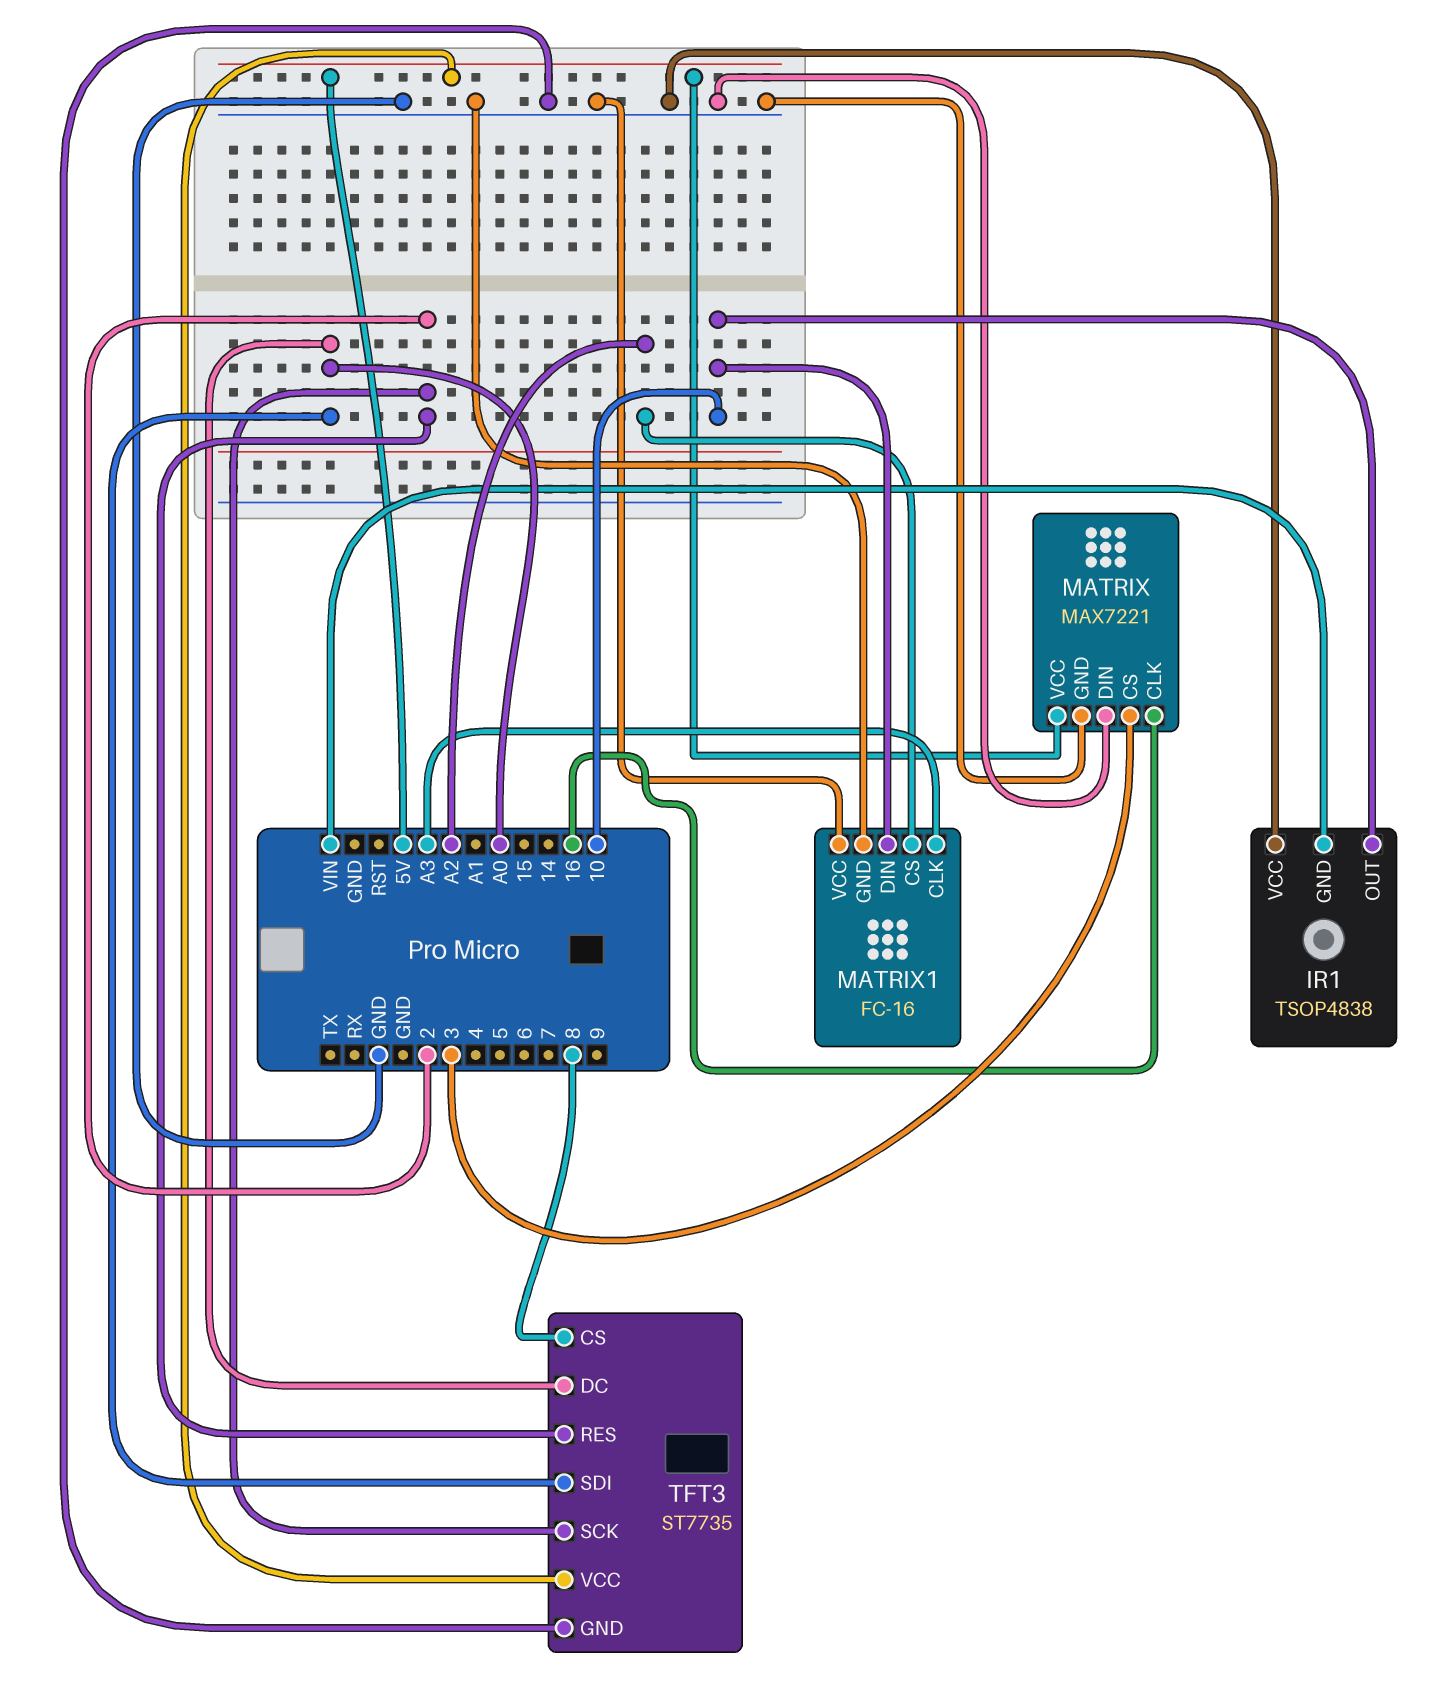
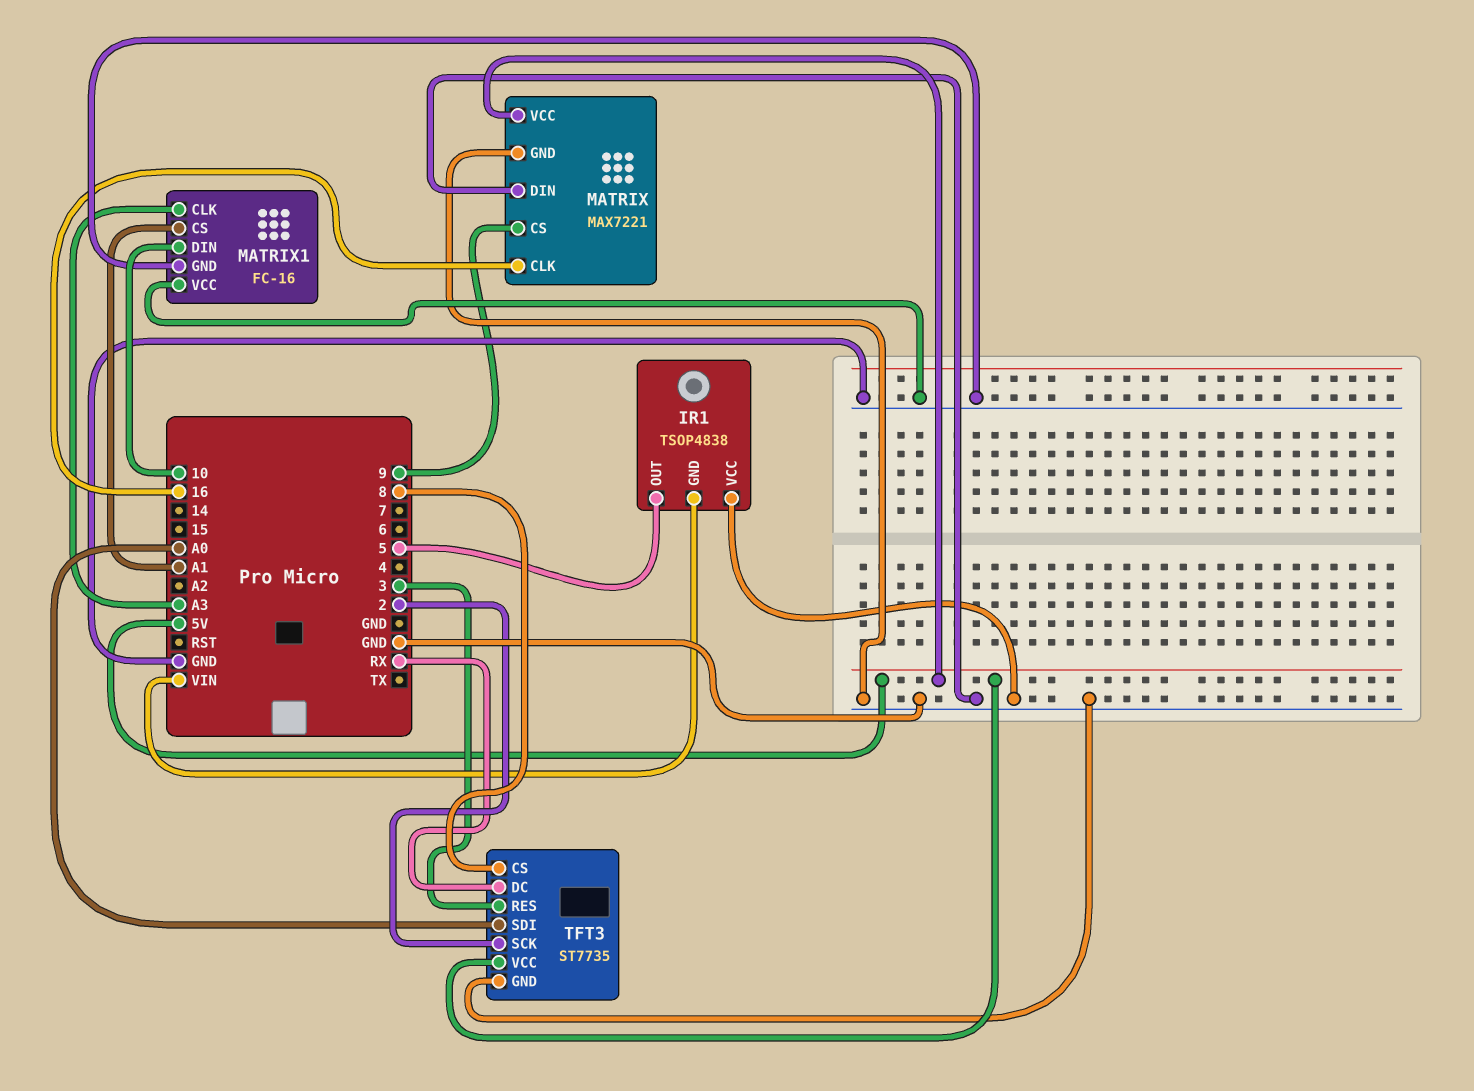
IR1 pin OUT: 10 -> 5
MATRIX pin CS: 3 -> 9
MATRIX1 pin CS: A2 -> A1
TFT3 pin DC: A0 -> RX
TFT3 pin RES: 2 -> 3

